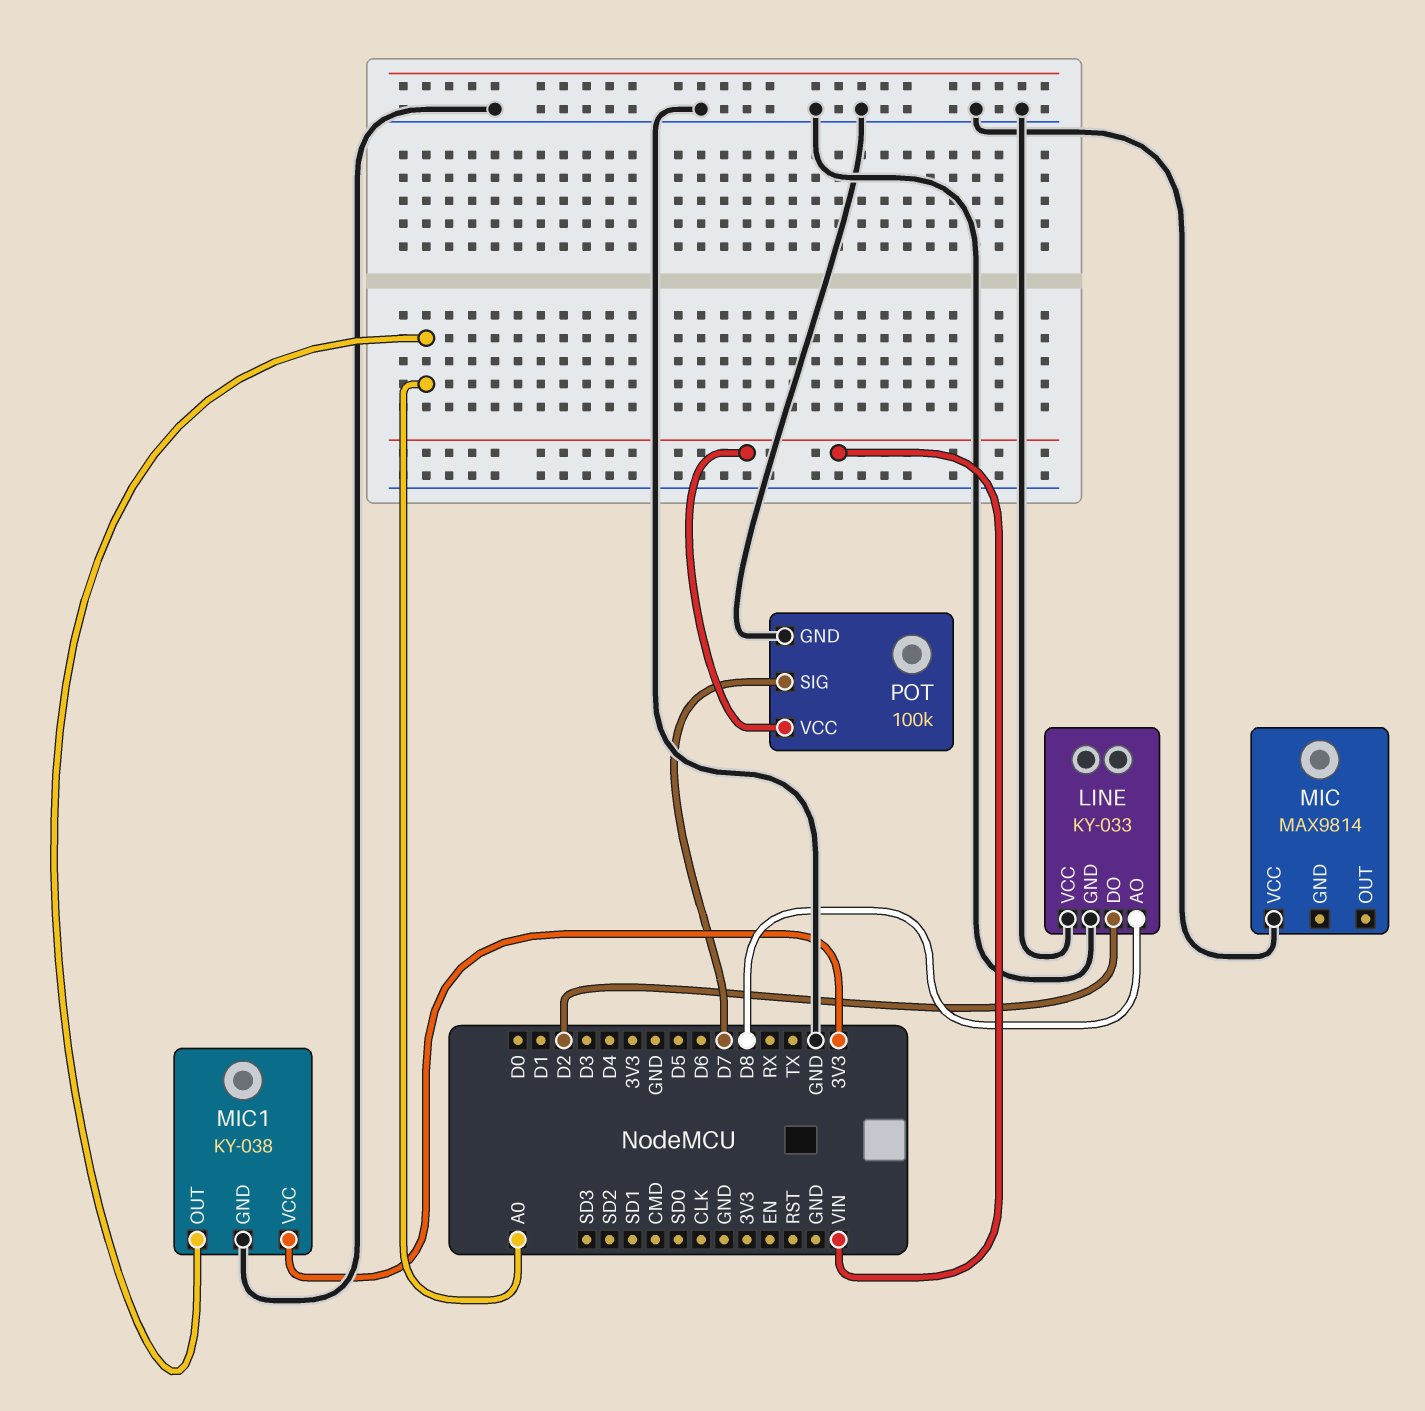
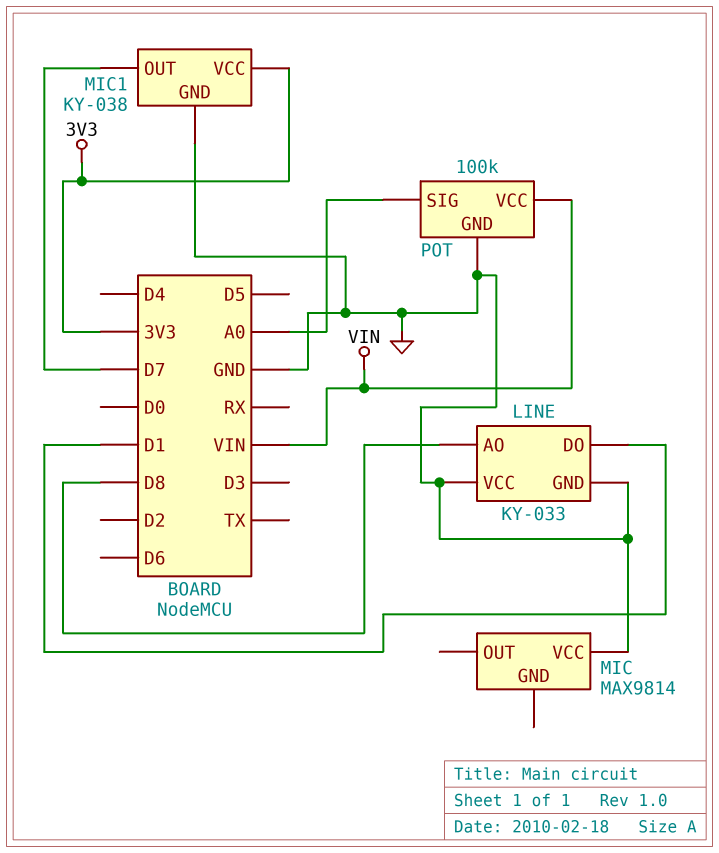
LINE pin DO: D2 -> D1
MIC1 pin OUT: A0 -> D7
POT pin SIG: D7 -> A0

